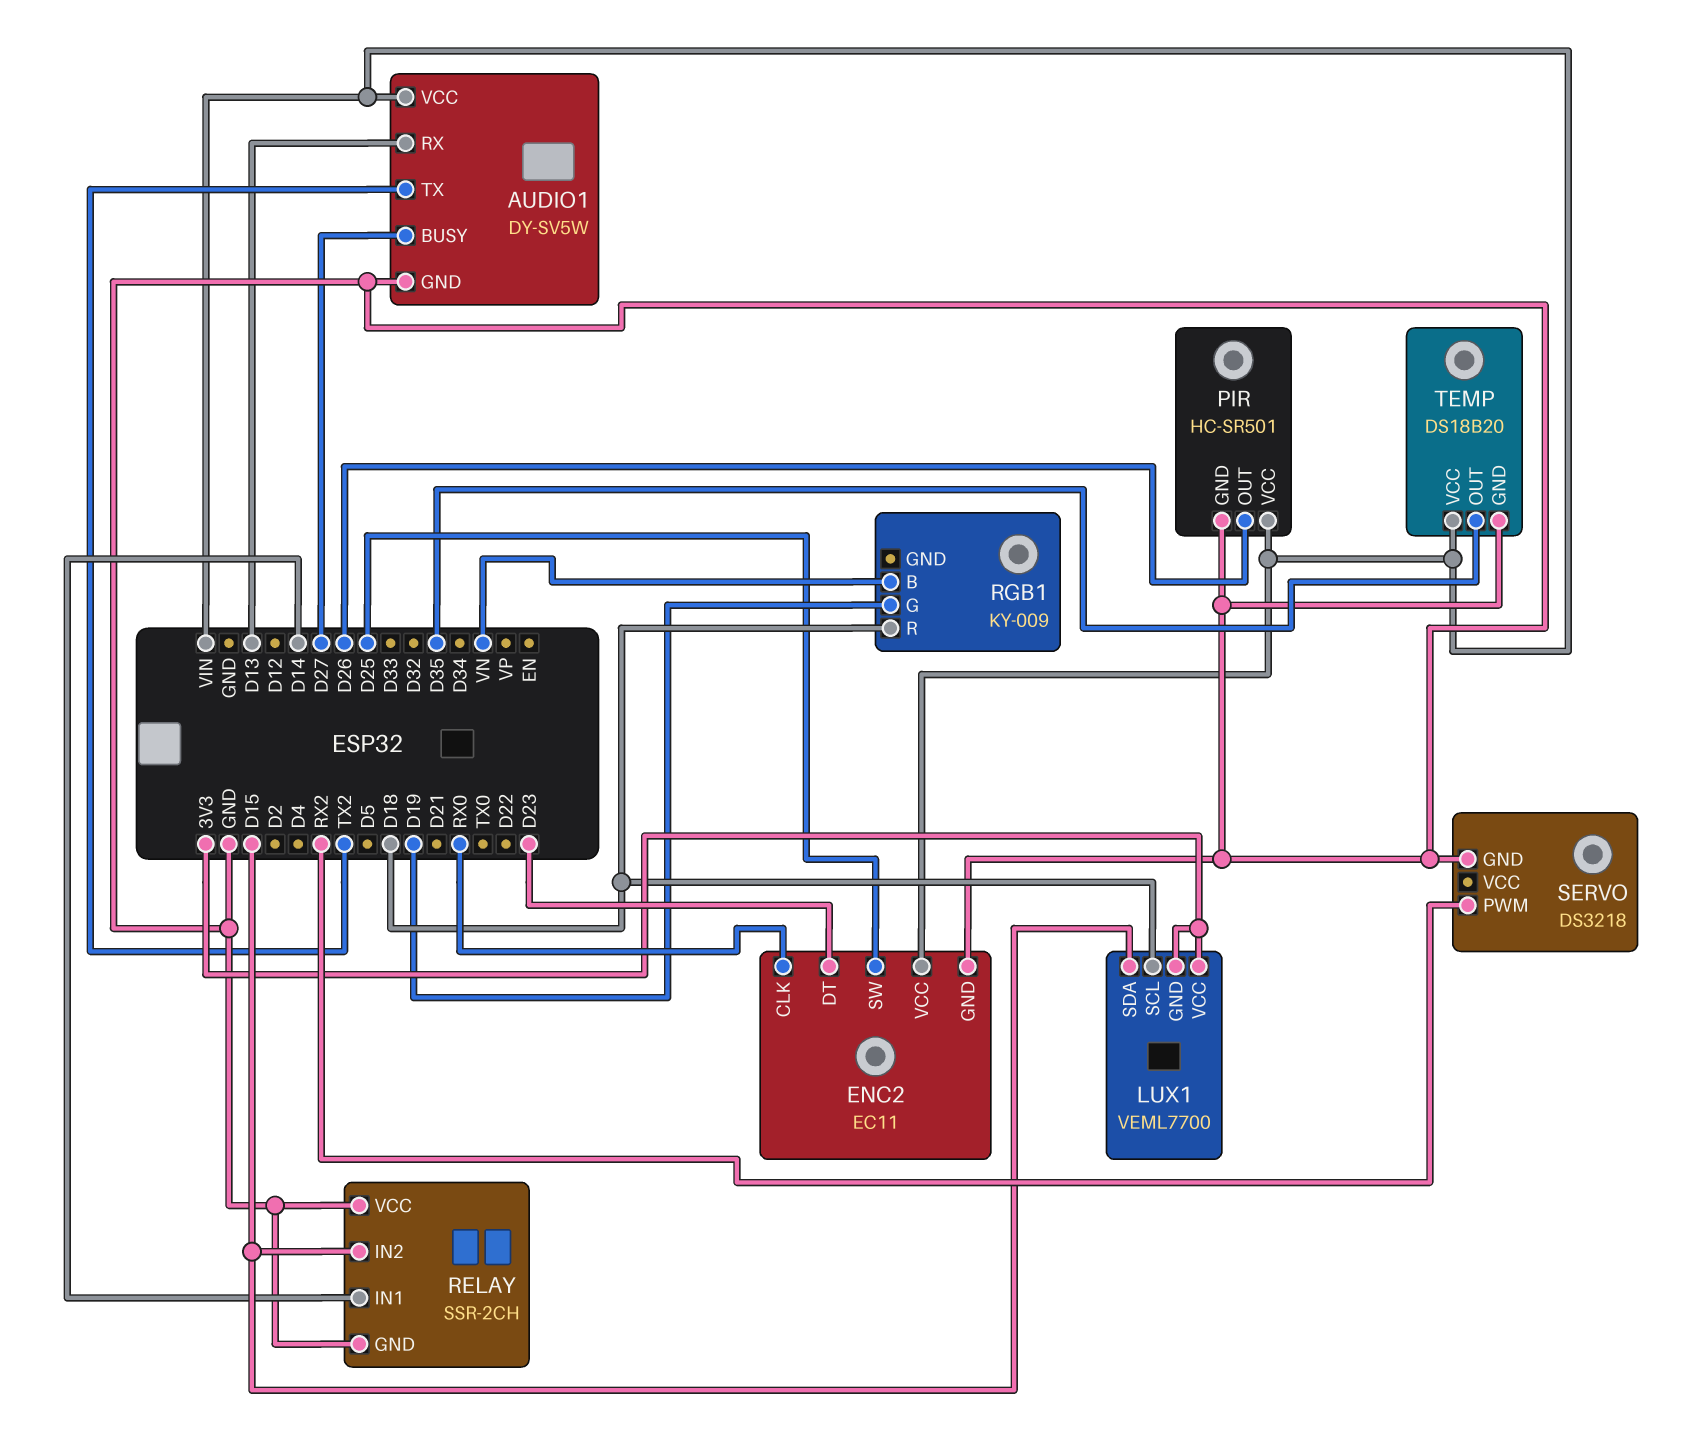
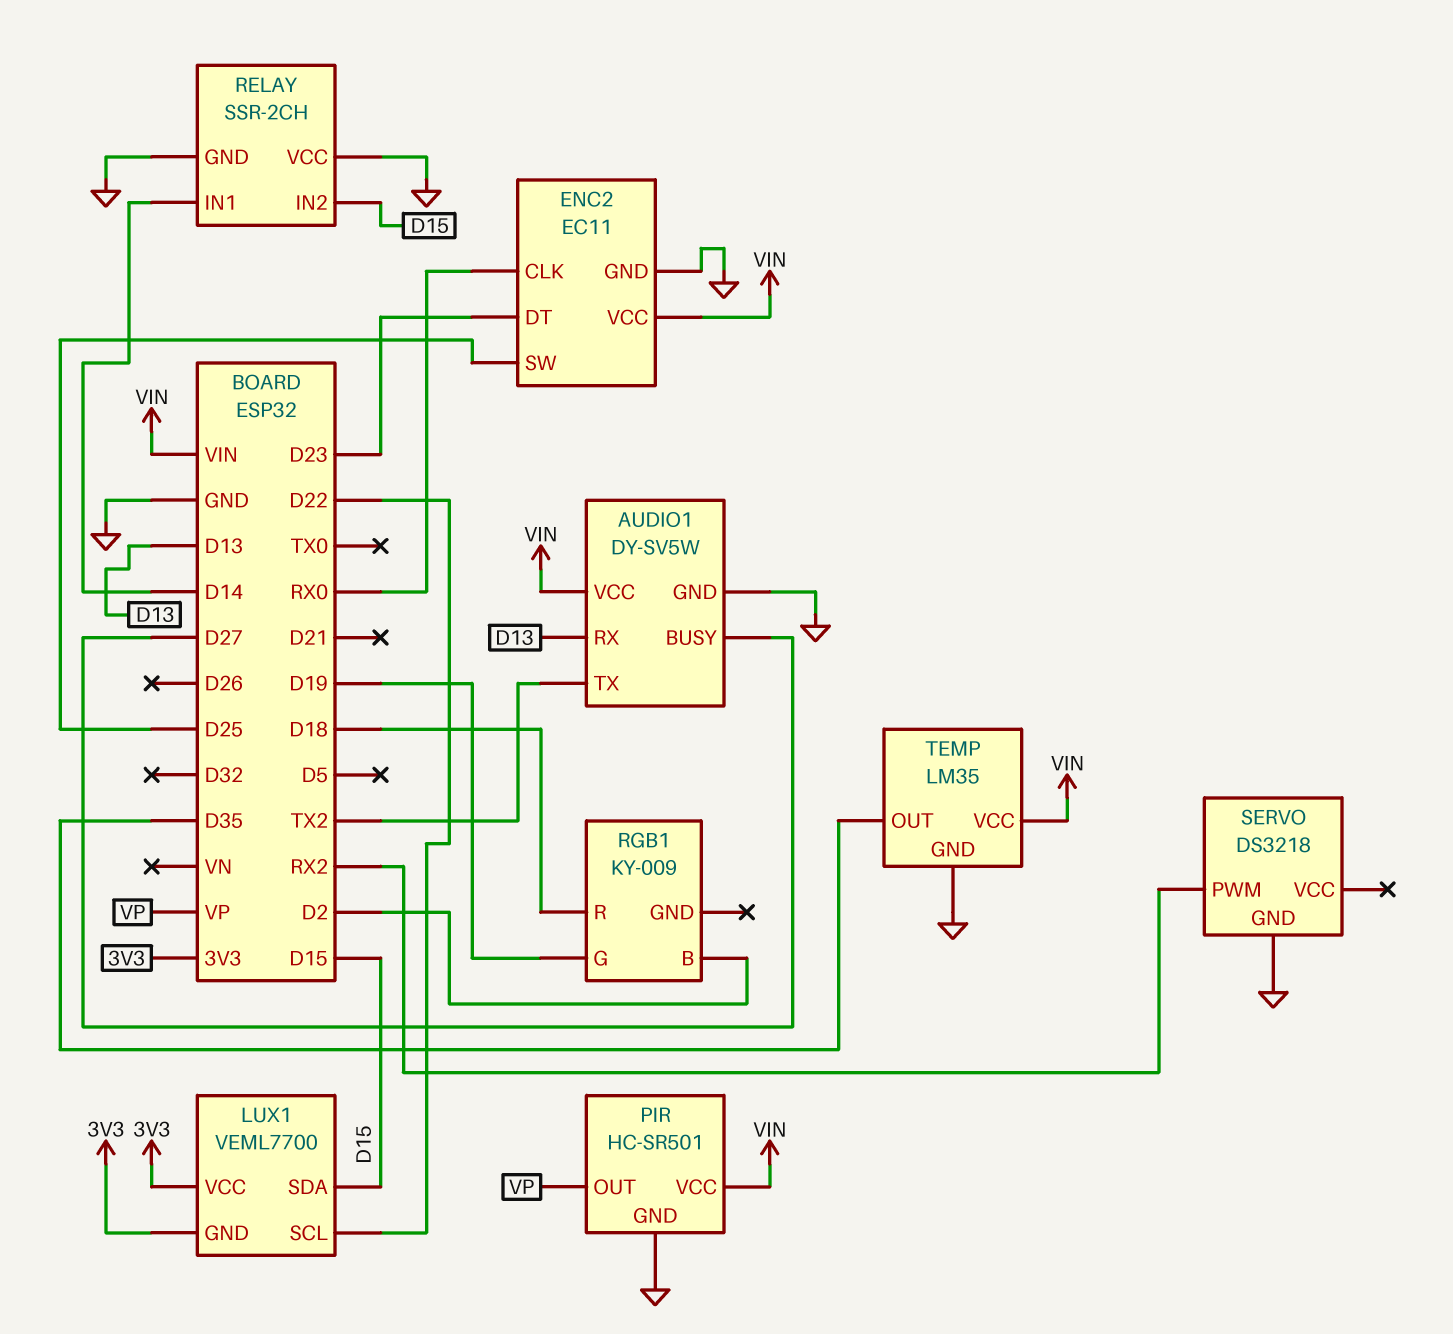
LUX1 pin SCL: D18 -> D22
PIR pin OUT: D26 -> VP
RGB1 pin B: VN -> D2
TEMP: DS18B20 -> LM35

